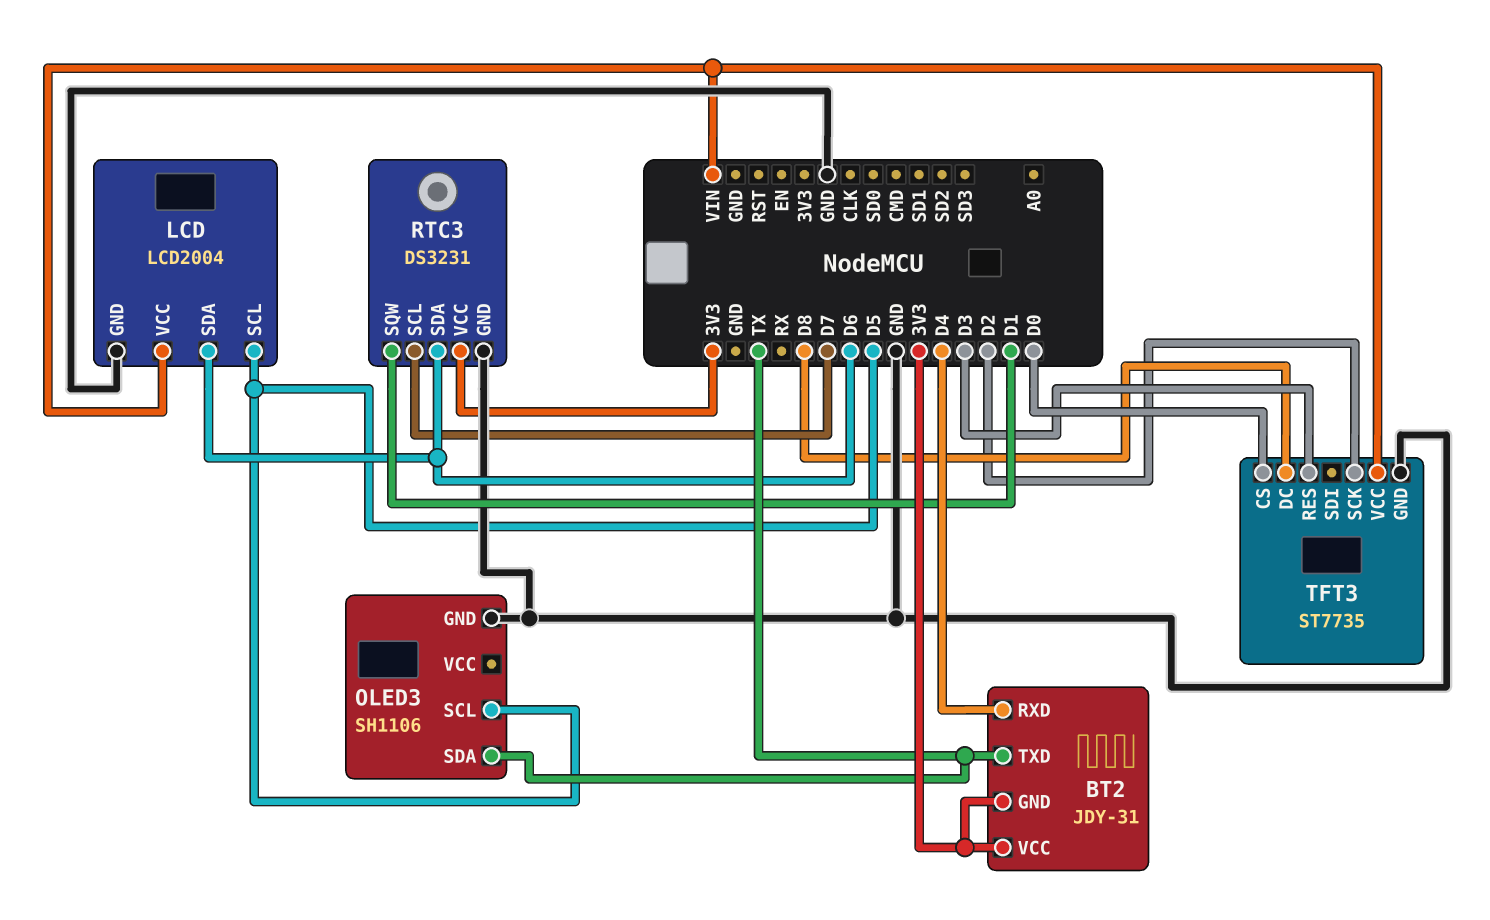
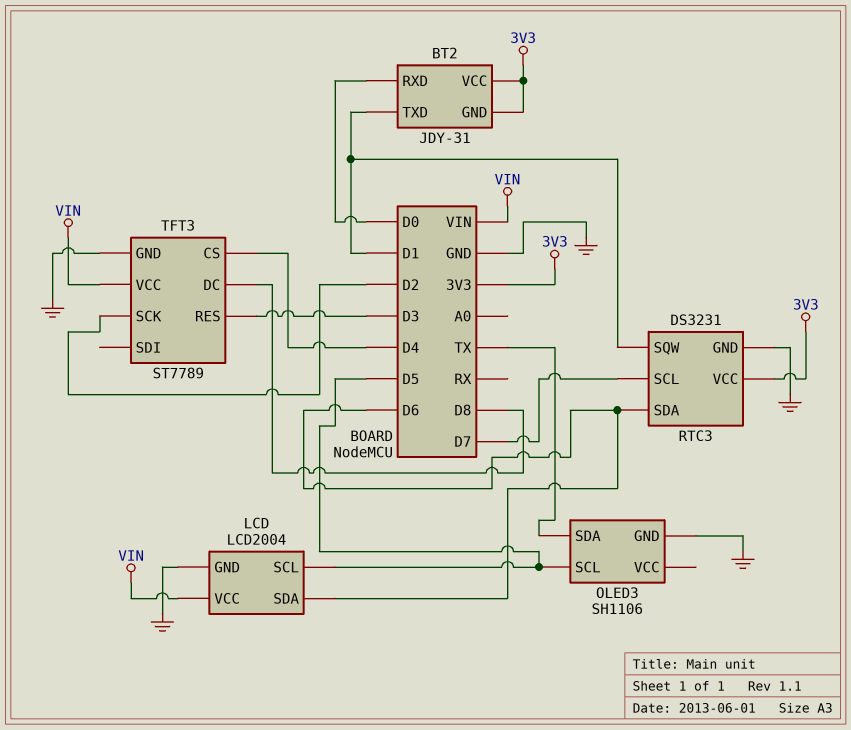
BT2 pin RXD: D4 -> D0
BT2 pin TXD: TX -> D1
TFT3: ST7735 -> ST7789
TFT3 pin CS: D0 -> D4

